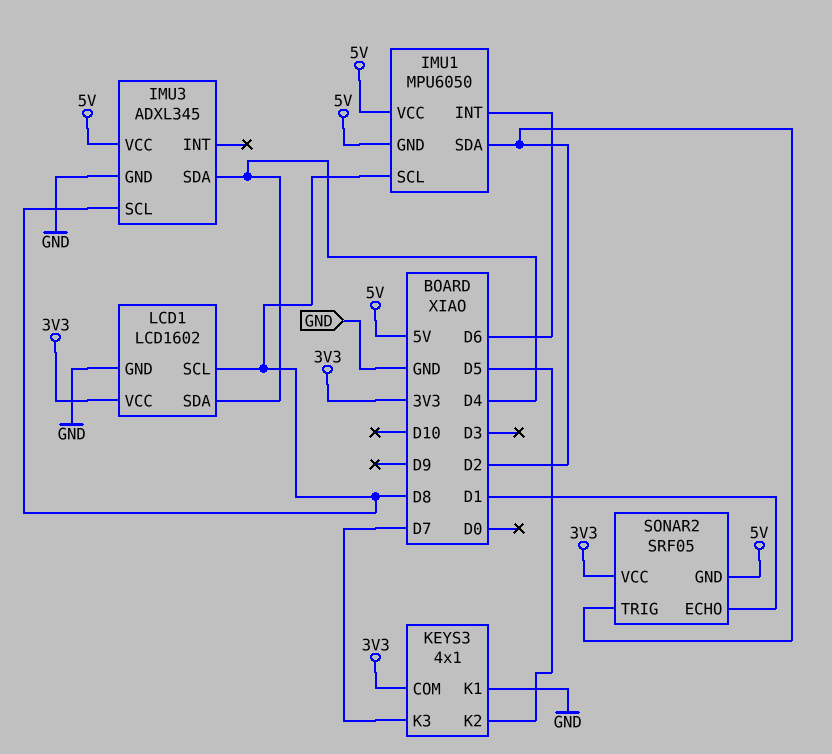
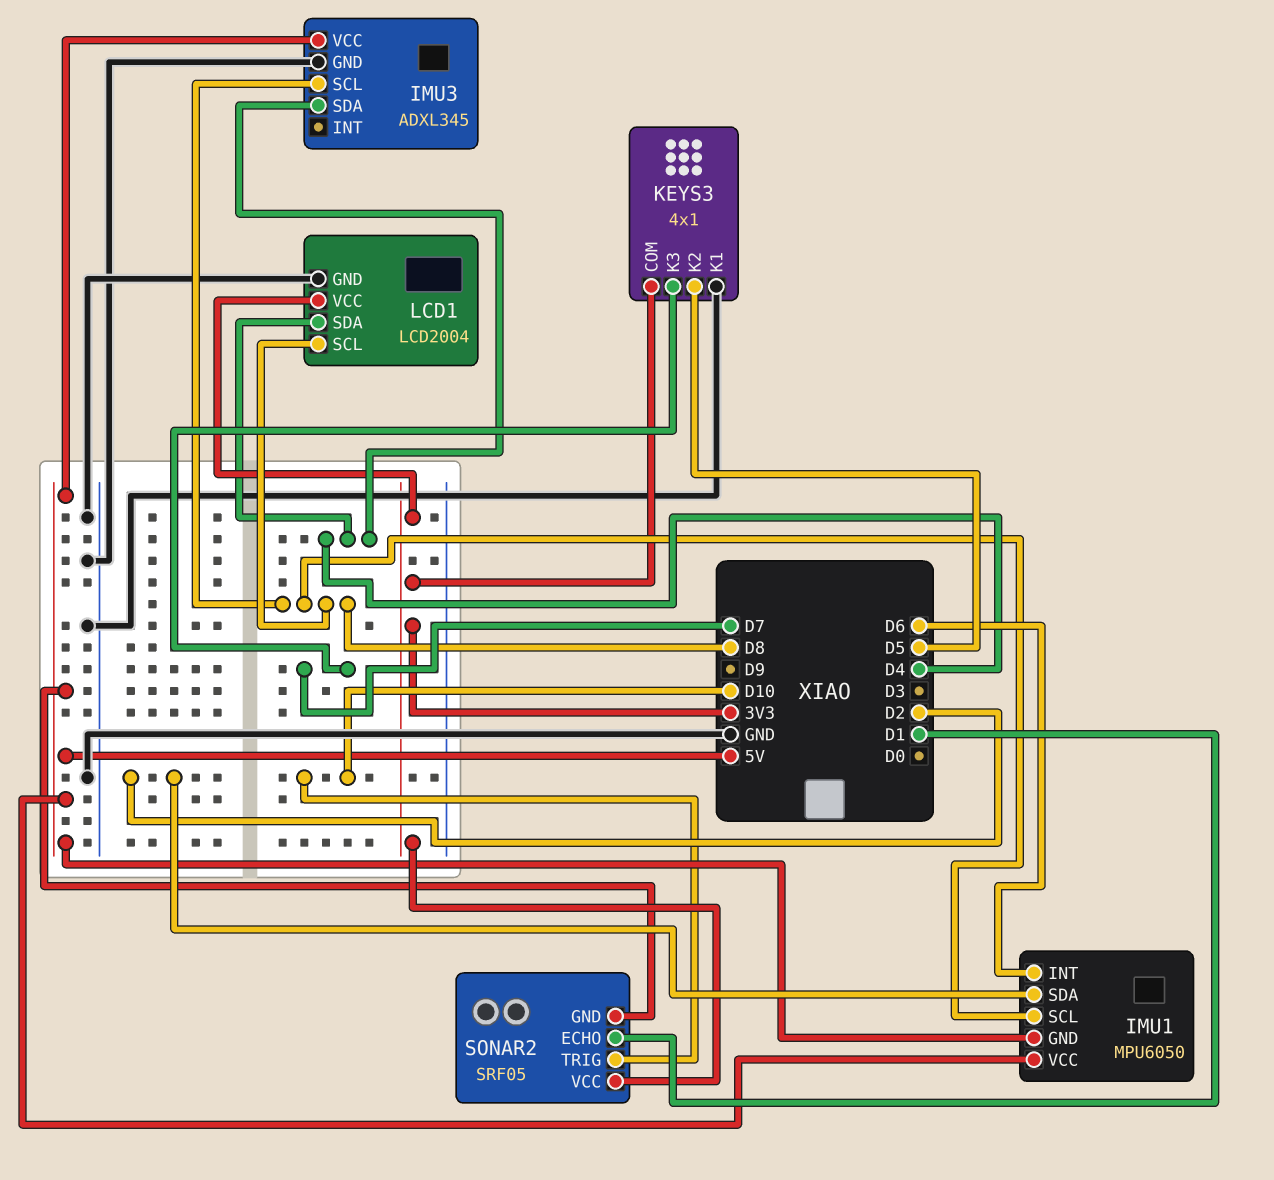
LCD1: LCD1602 -> LCD2004
SONAR2 pin TRIG: D2 -> D10

